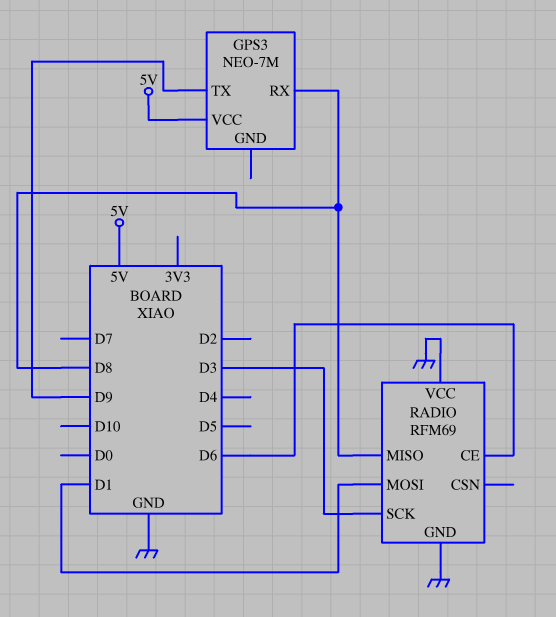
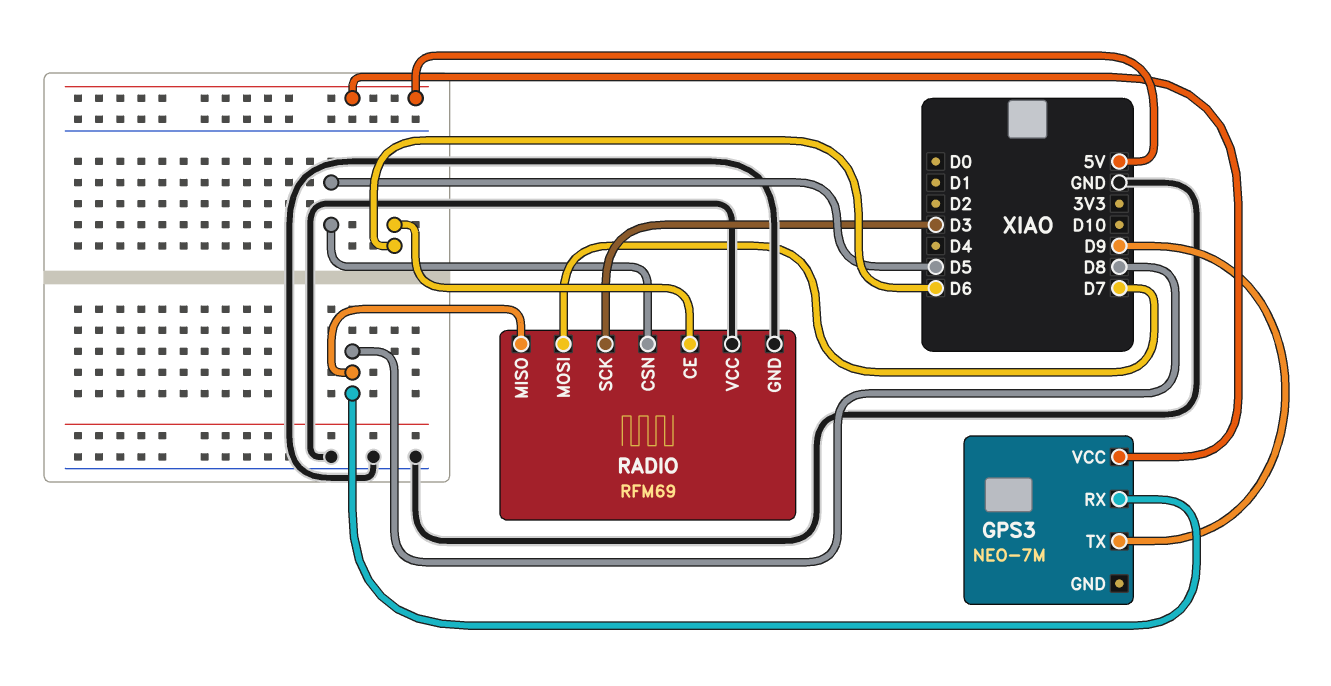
RADIO pin CSN: none -> D5
RADIO pin MOSI: D1 -> D7

